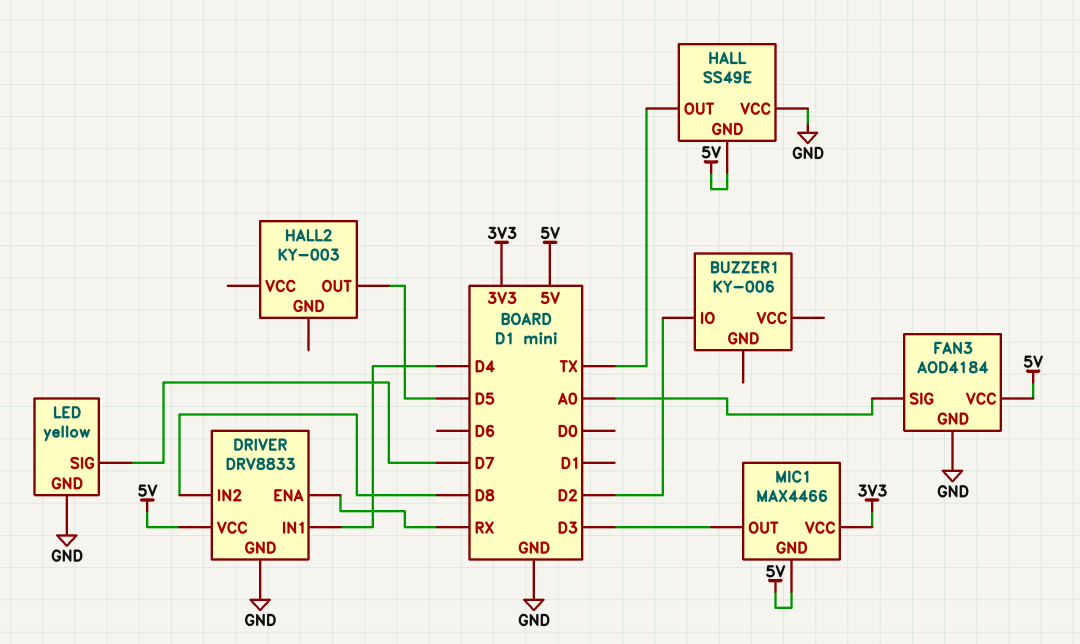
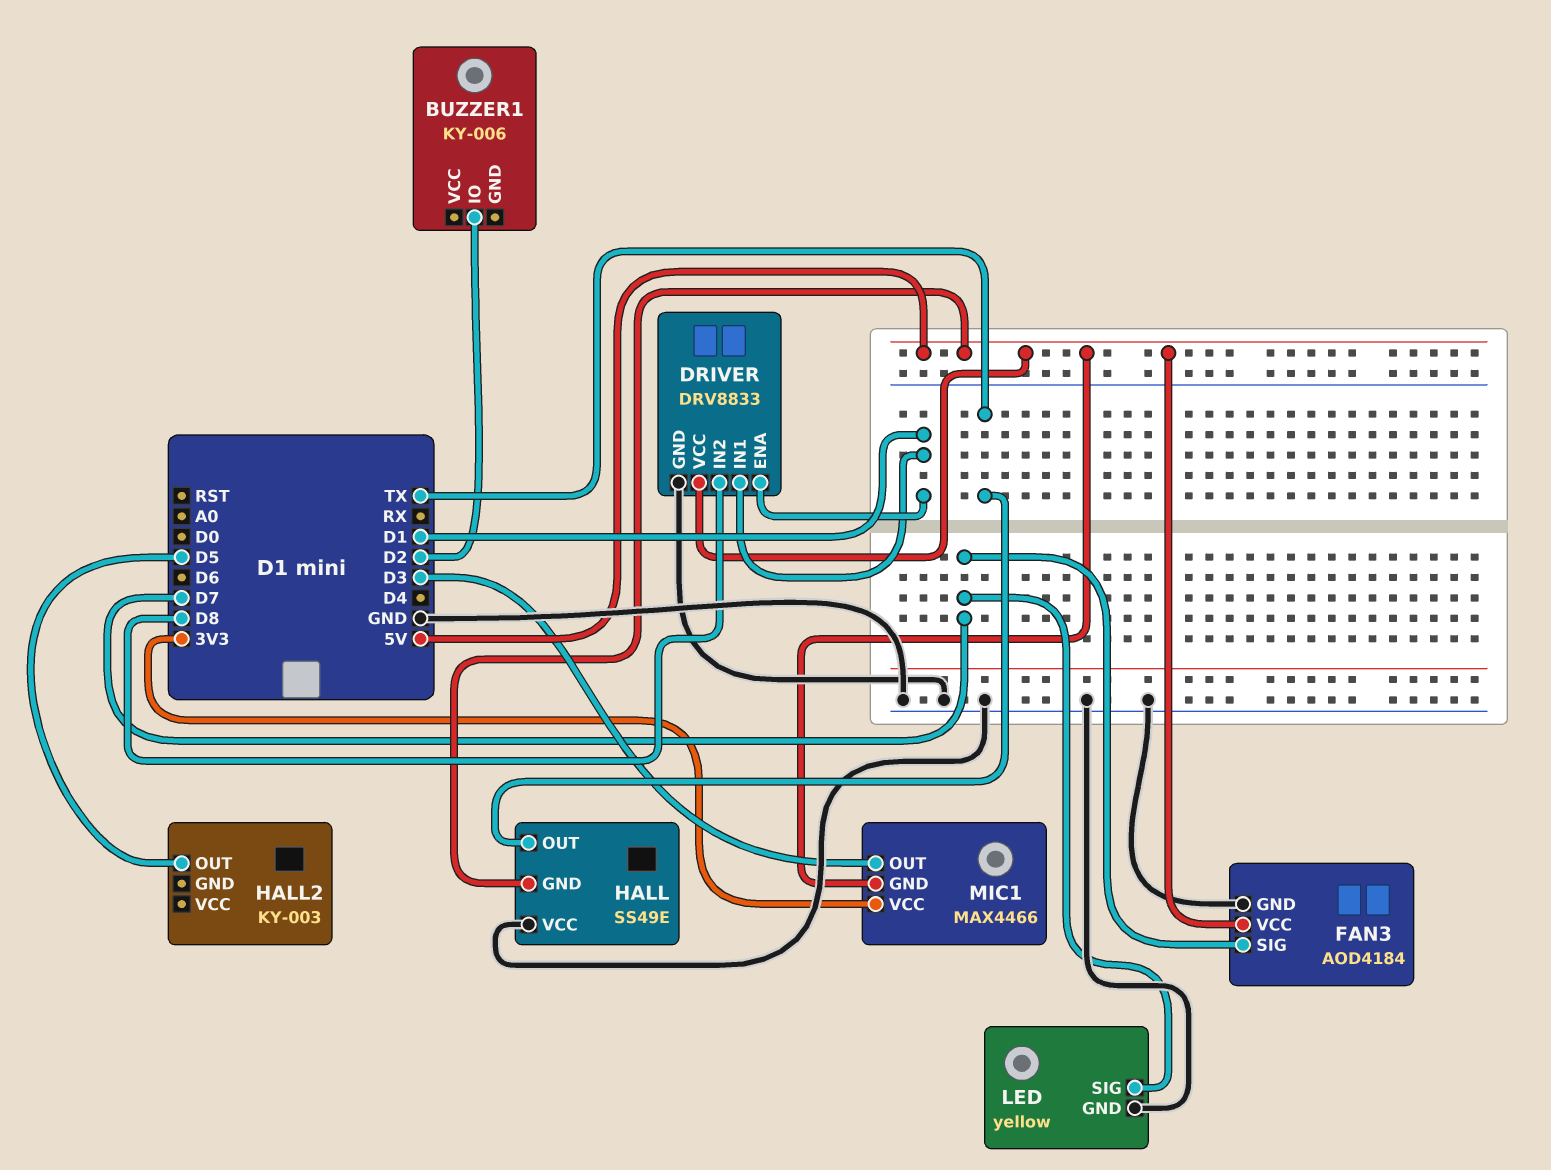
DRIVER pin ENA: RX -> D1
DRIVER pin IN1: D4 -> D1
FAN3 pin SIG: A0 -> D7

